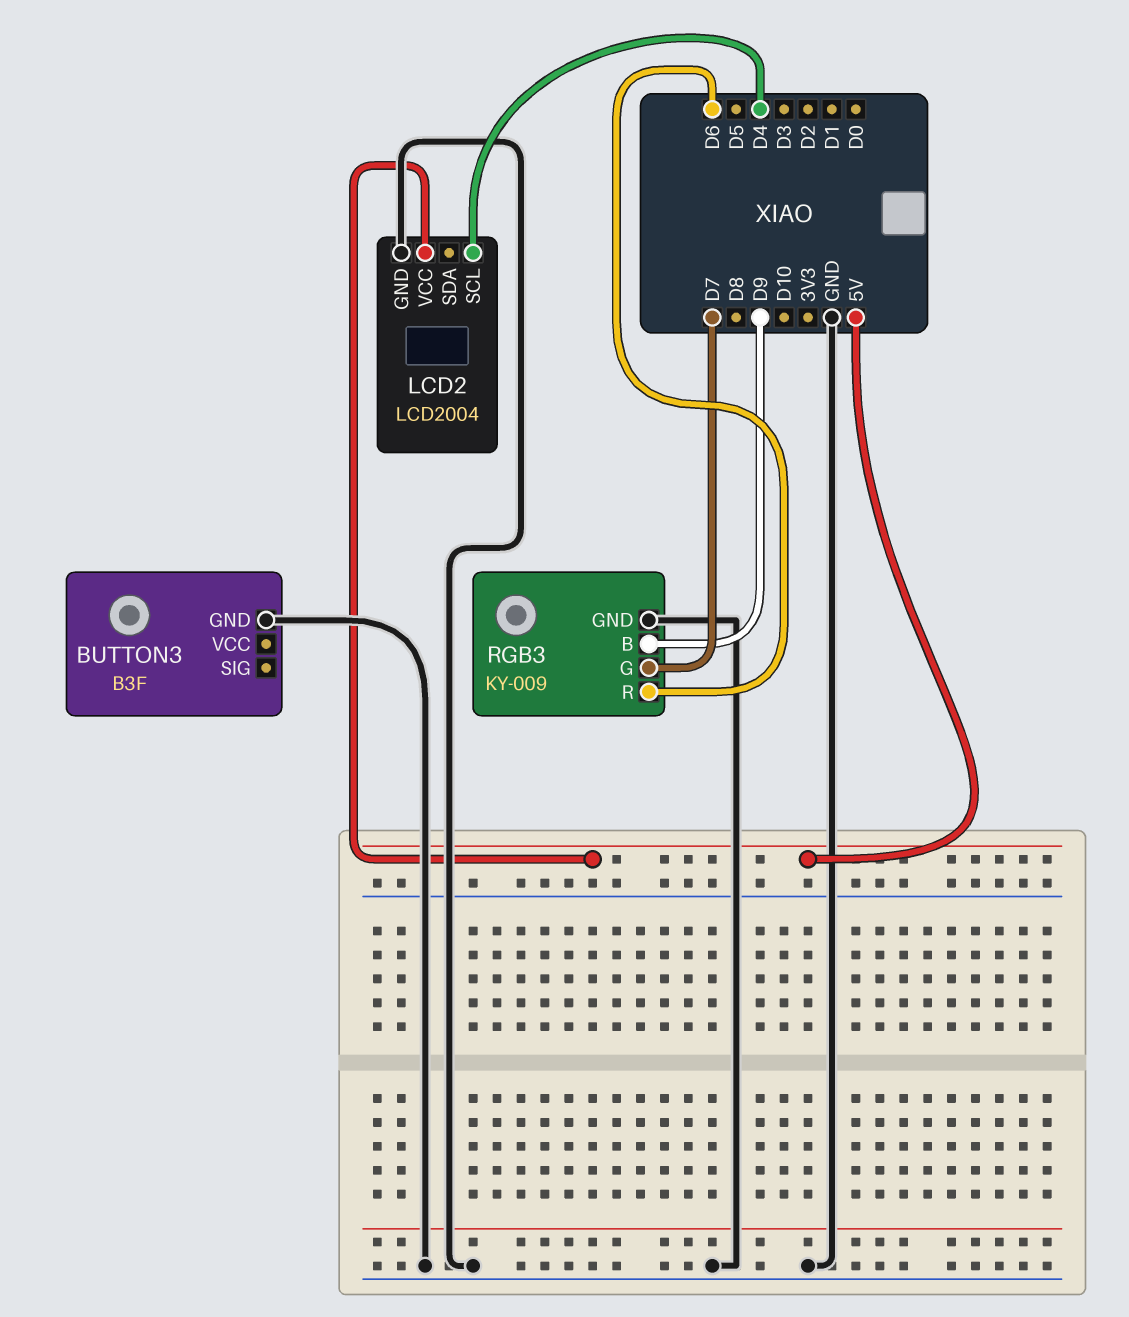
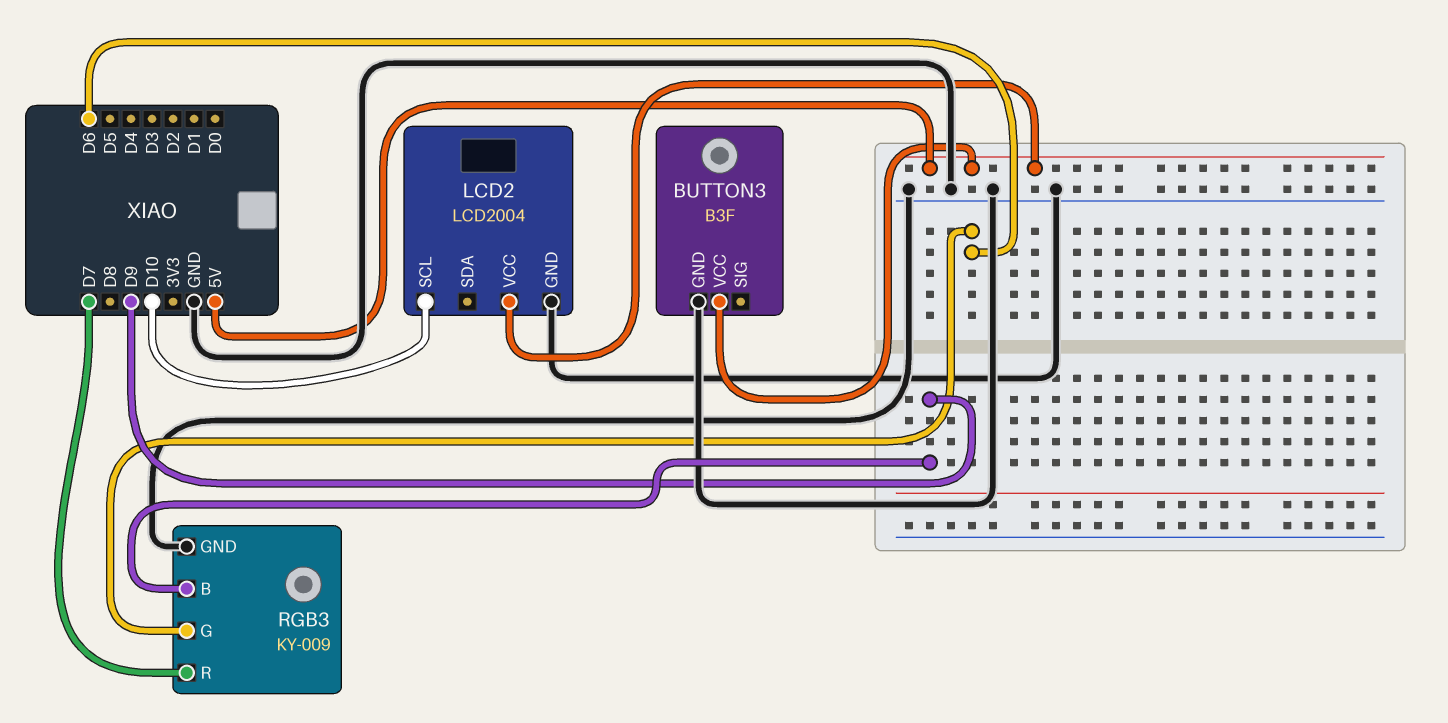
BUTTON3 pin VCC: none -> 5V
LCD2 pin SCL: D4 -> D10
RGB3 pin G: D7 -> D6
RGB3 pin R: D6 -> D7

